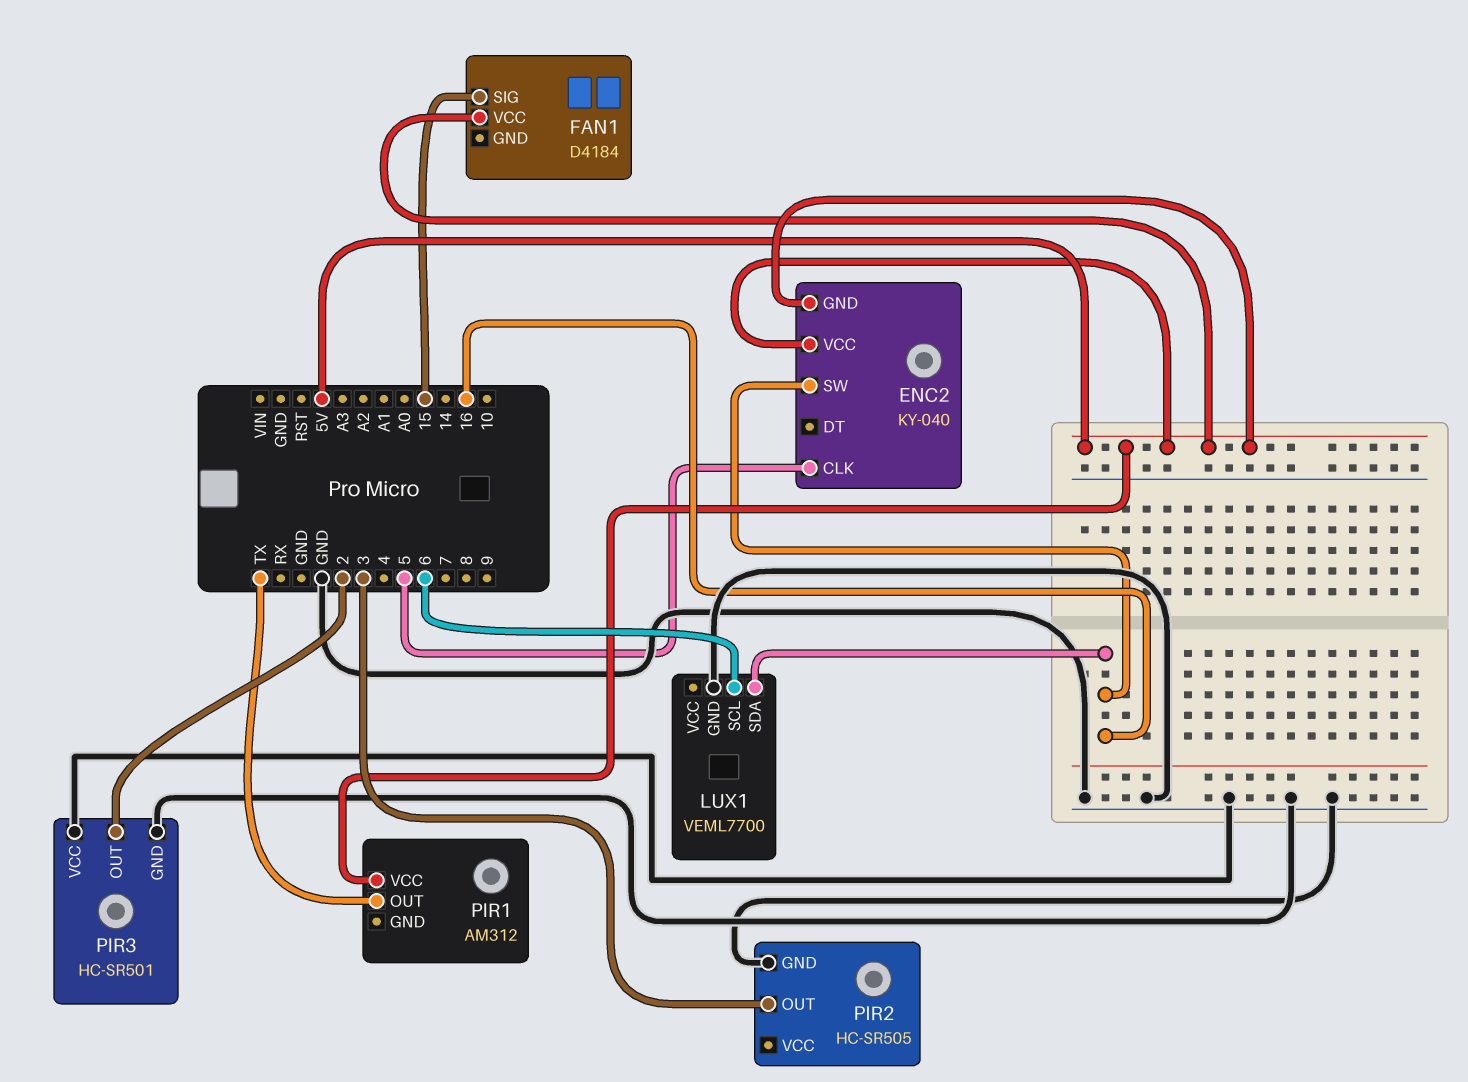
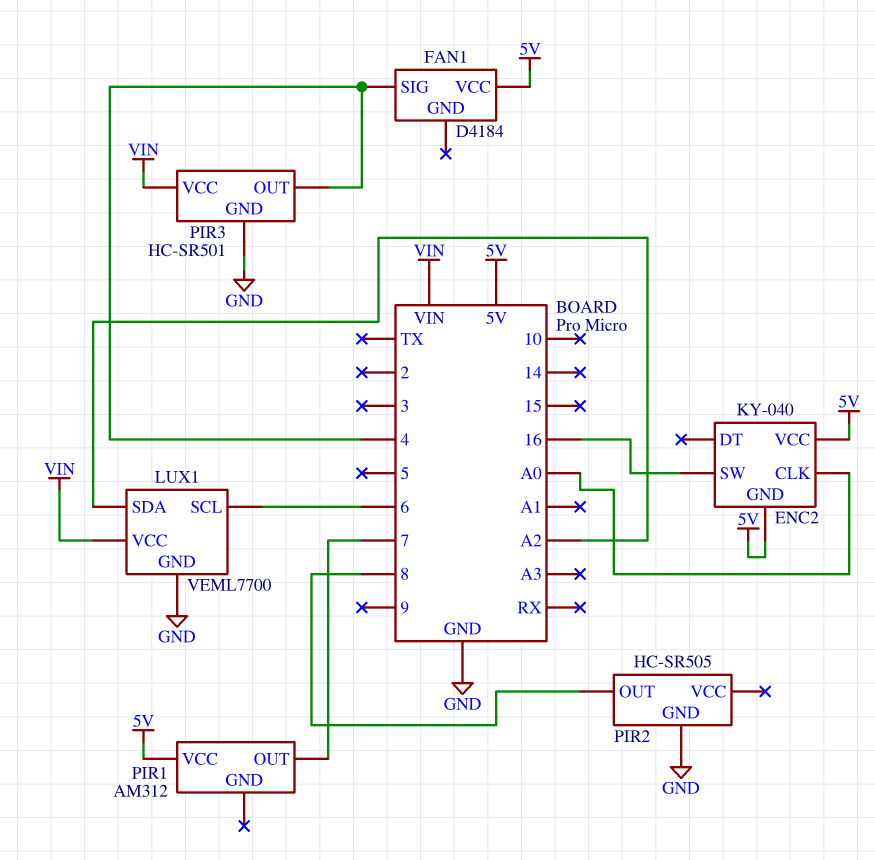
ENC2 pin CLK: 5 -> A0
FAN1 pin SIG: 15 -> 4
LUX1 pin SDA: 16 -> A2
LUX1 pin VCC: none -> VIN
PIR1 pin OUT: TX -> 7
PIR2 pin OUT: 3 -> 8
PIR3 pin OUT: 2 -> 4
PIR3 pin VCC: GND -> VIN

